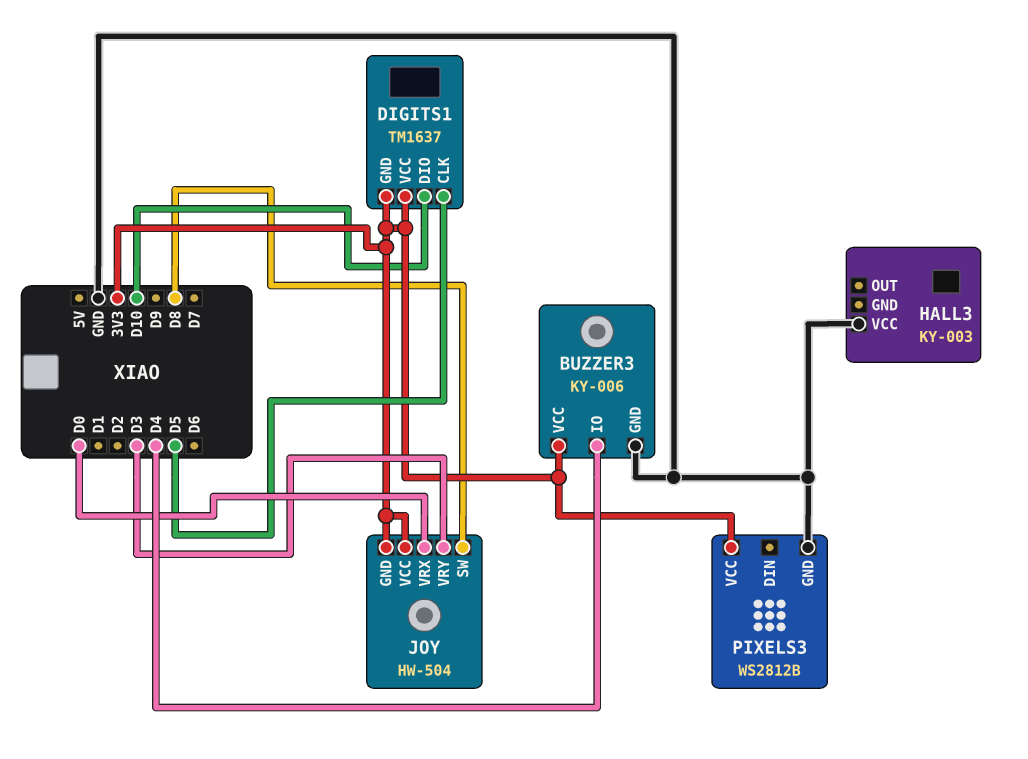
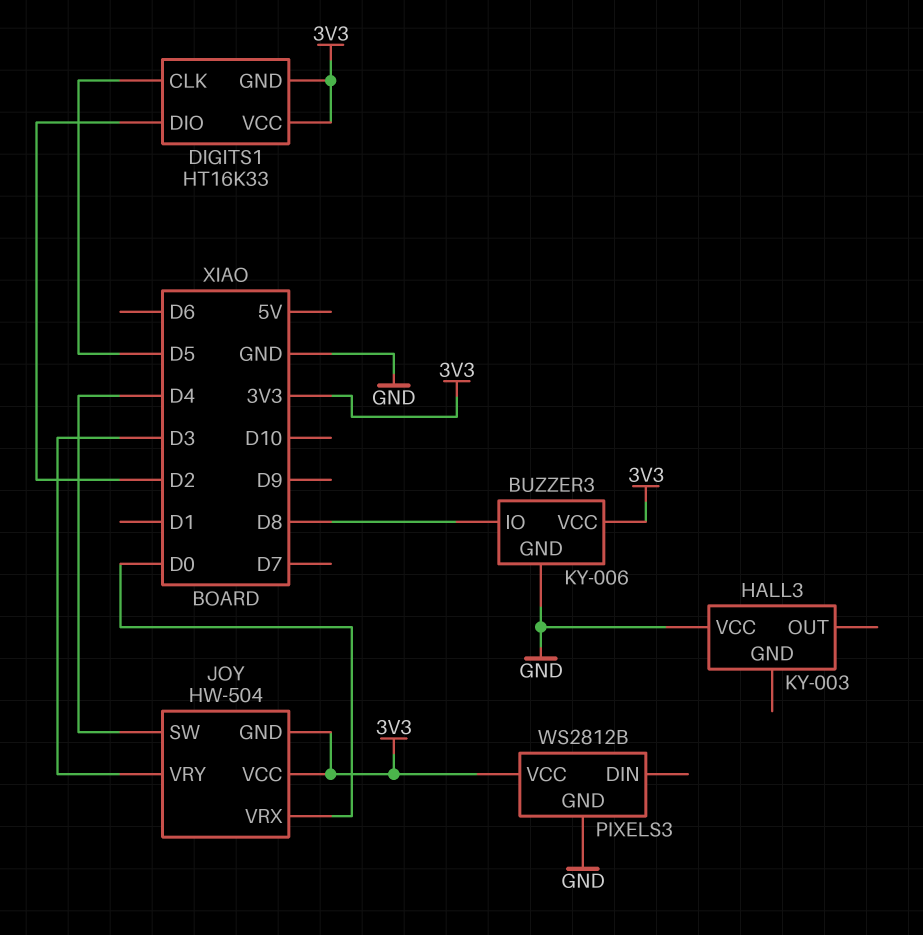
BUZZER3 pin IO: D4 -> D8
DIGITS1: TM1637 -> HT16K33
DIGITS1 pin DIO: D10 -> D2
JOY pin SW: D8 -> D4

